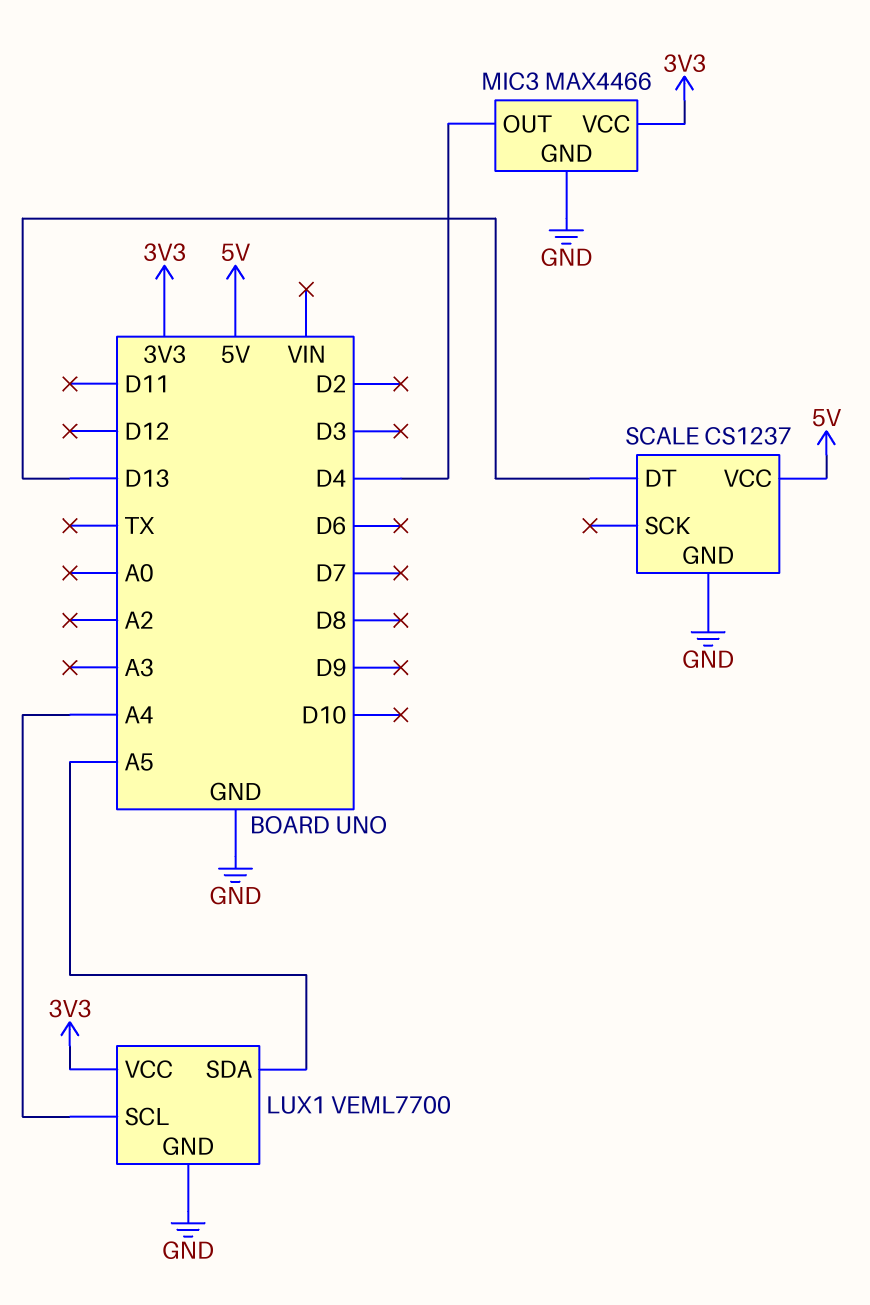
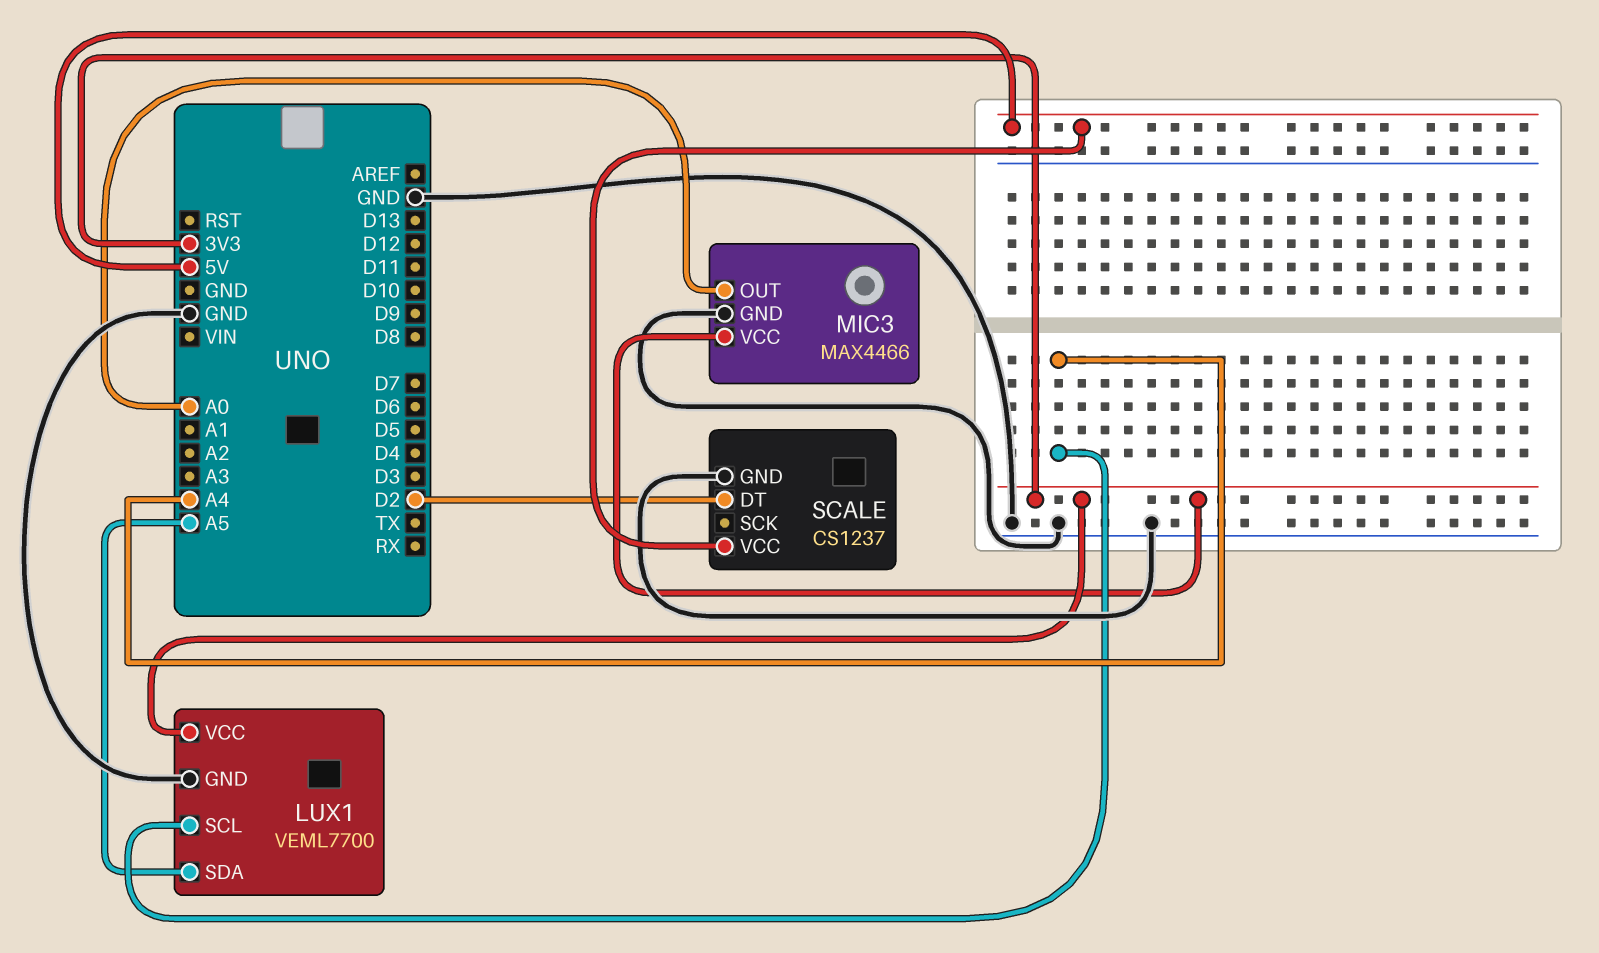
MIC3 pin OUT: D4 -> A0
SCALE pin DT: D13 -> D2

